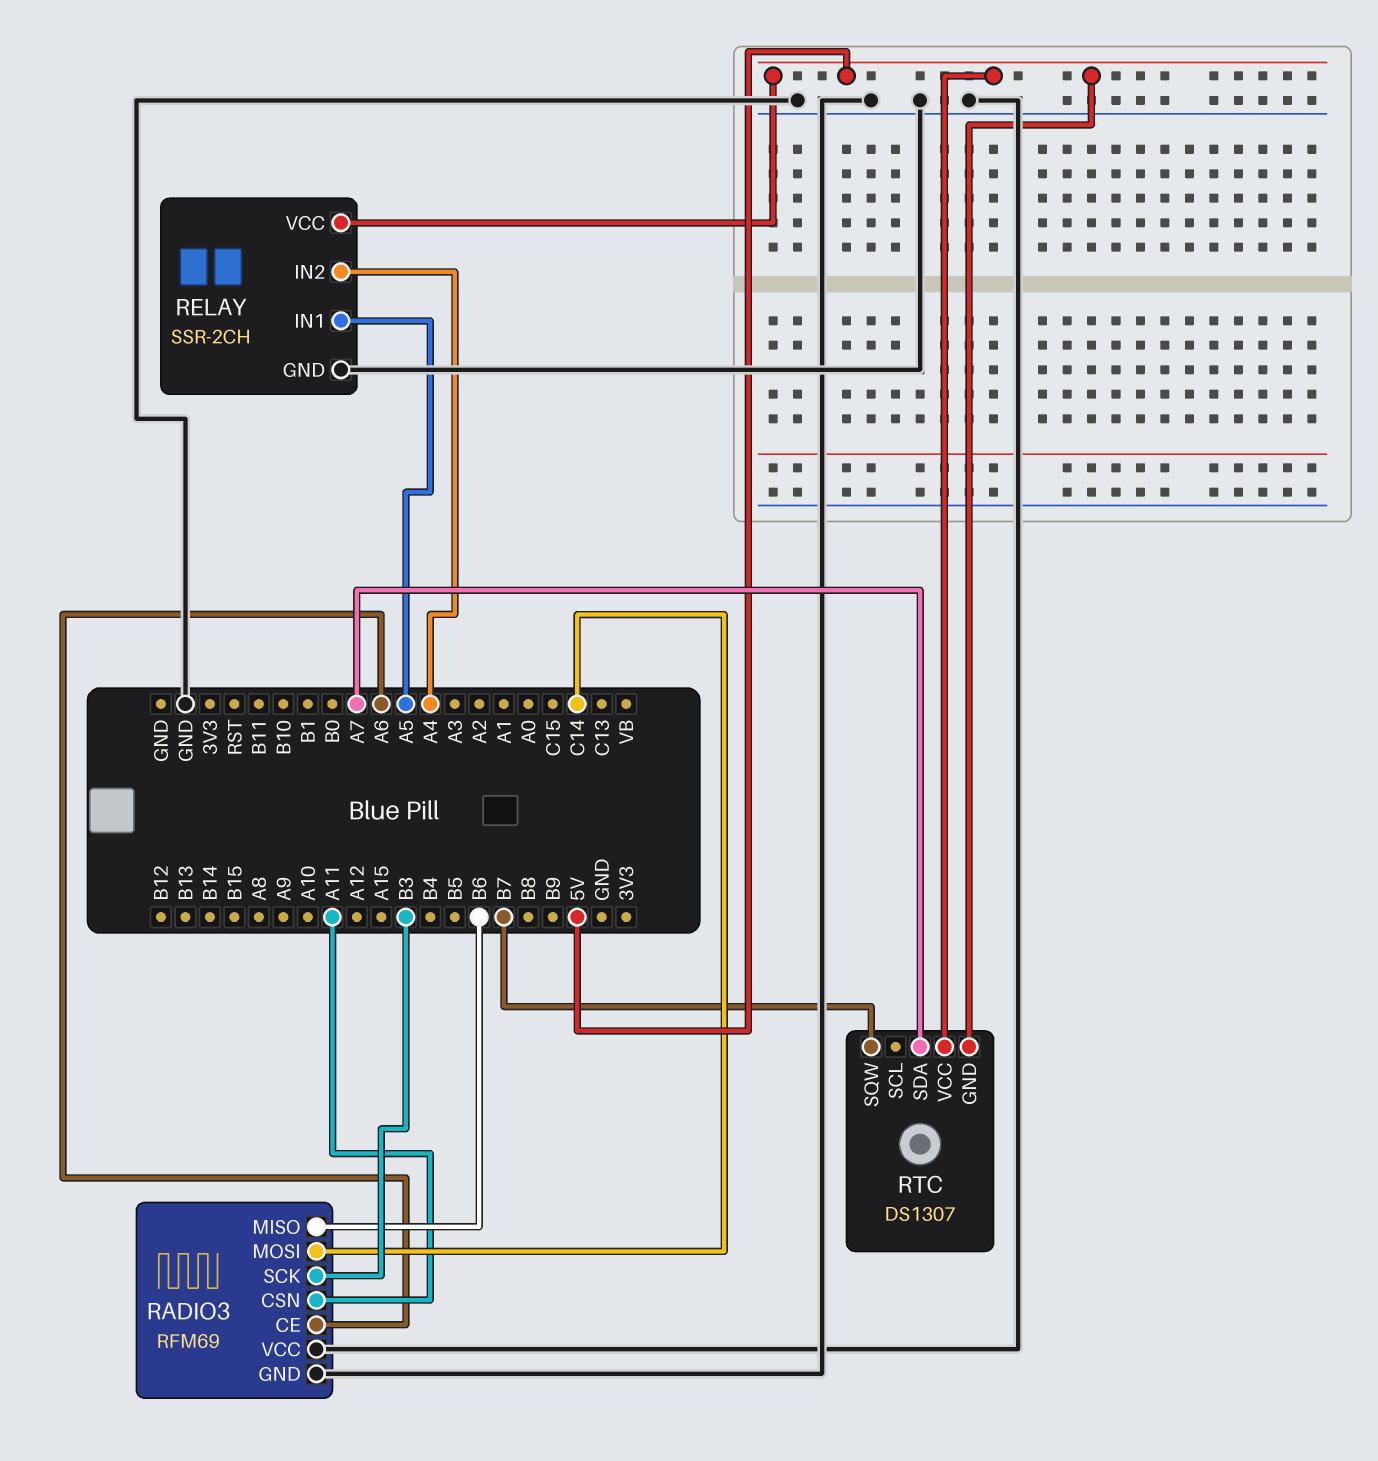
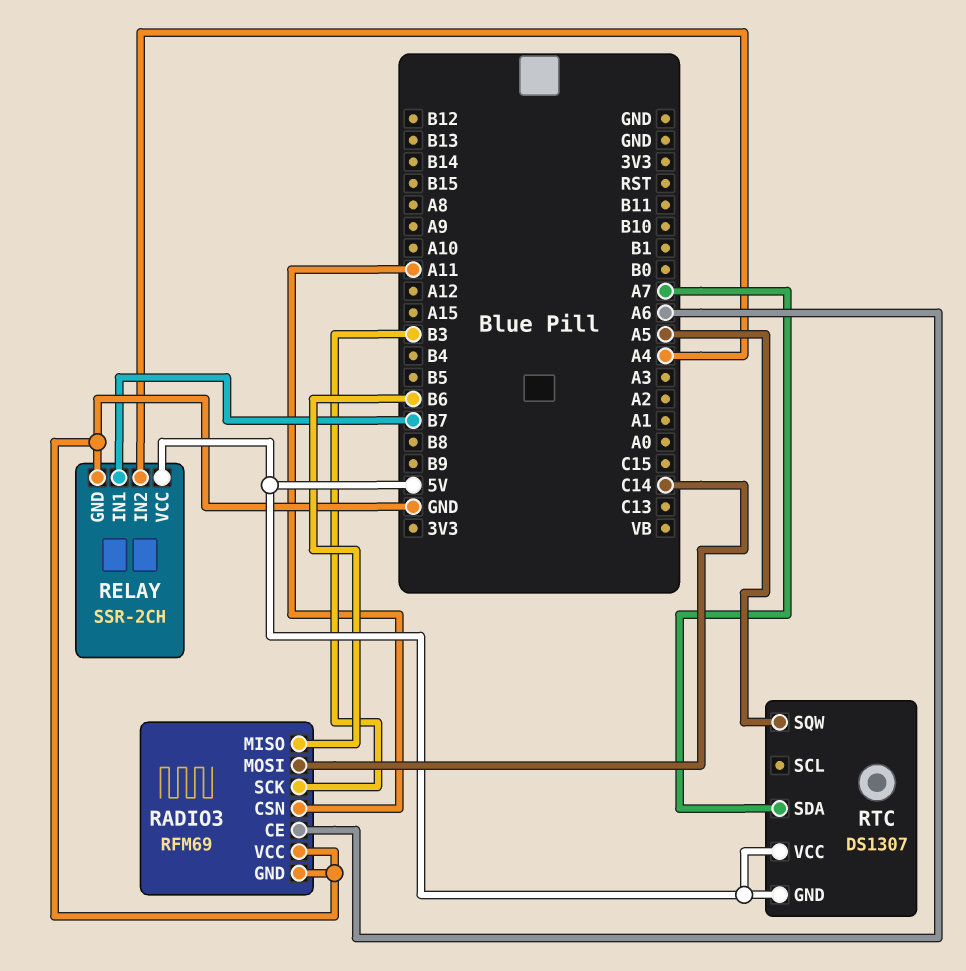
RELAY pin IN1: A5 -> B7
RTC pin SQW: B7 -> A5

